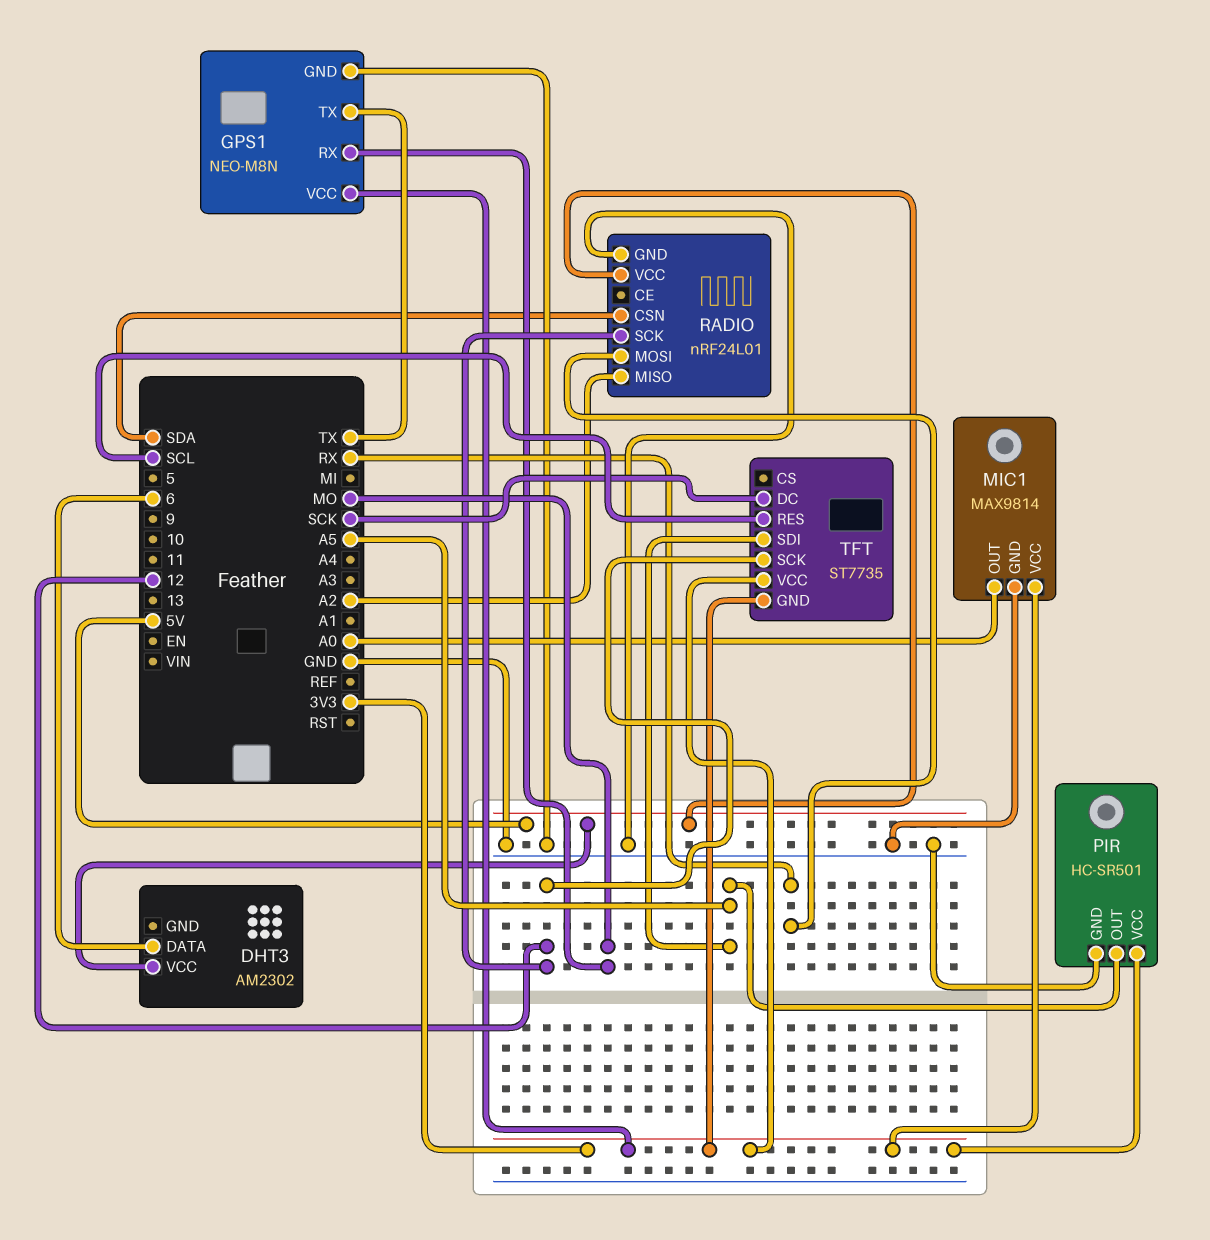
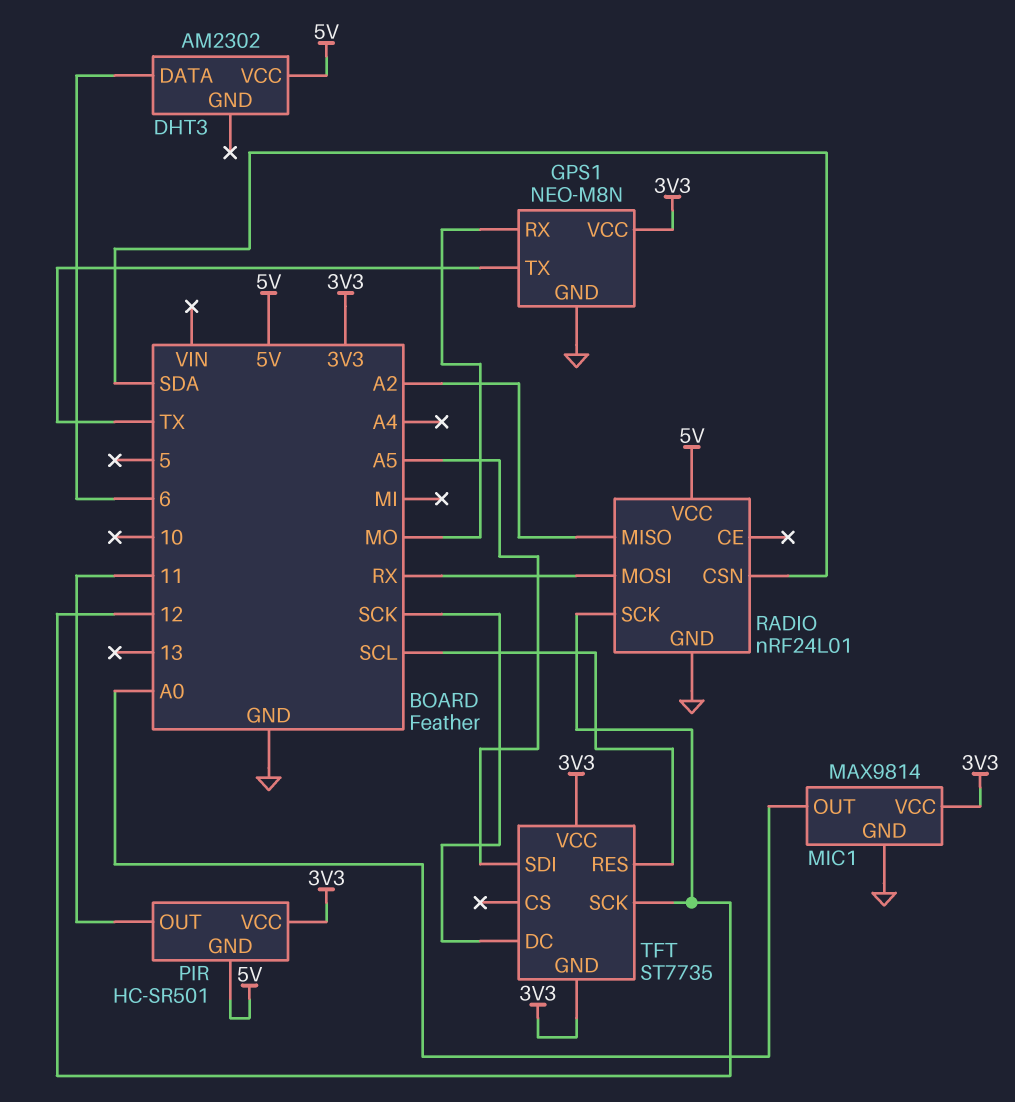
PIR pin GND: GND -> 5V
PIR pin OUT: A5 -> 11

